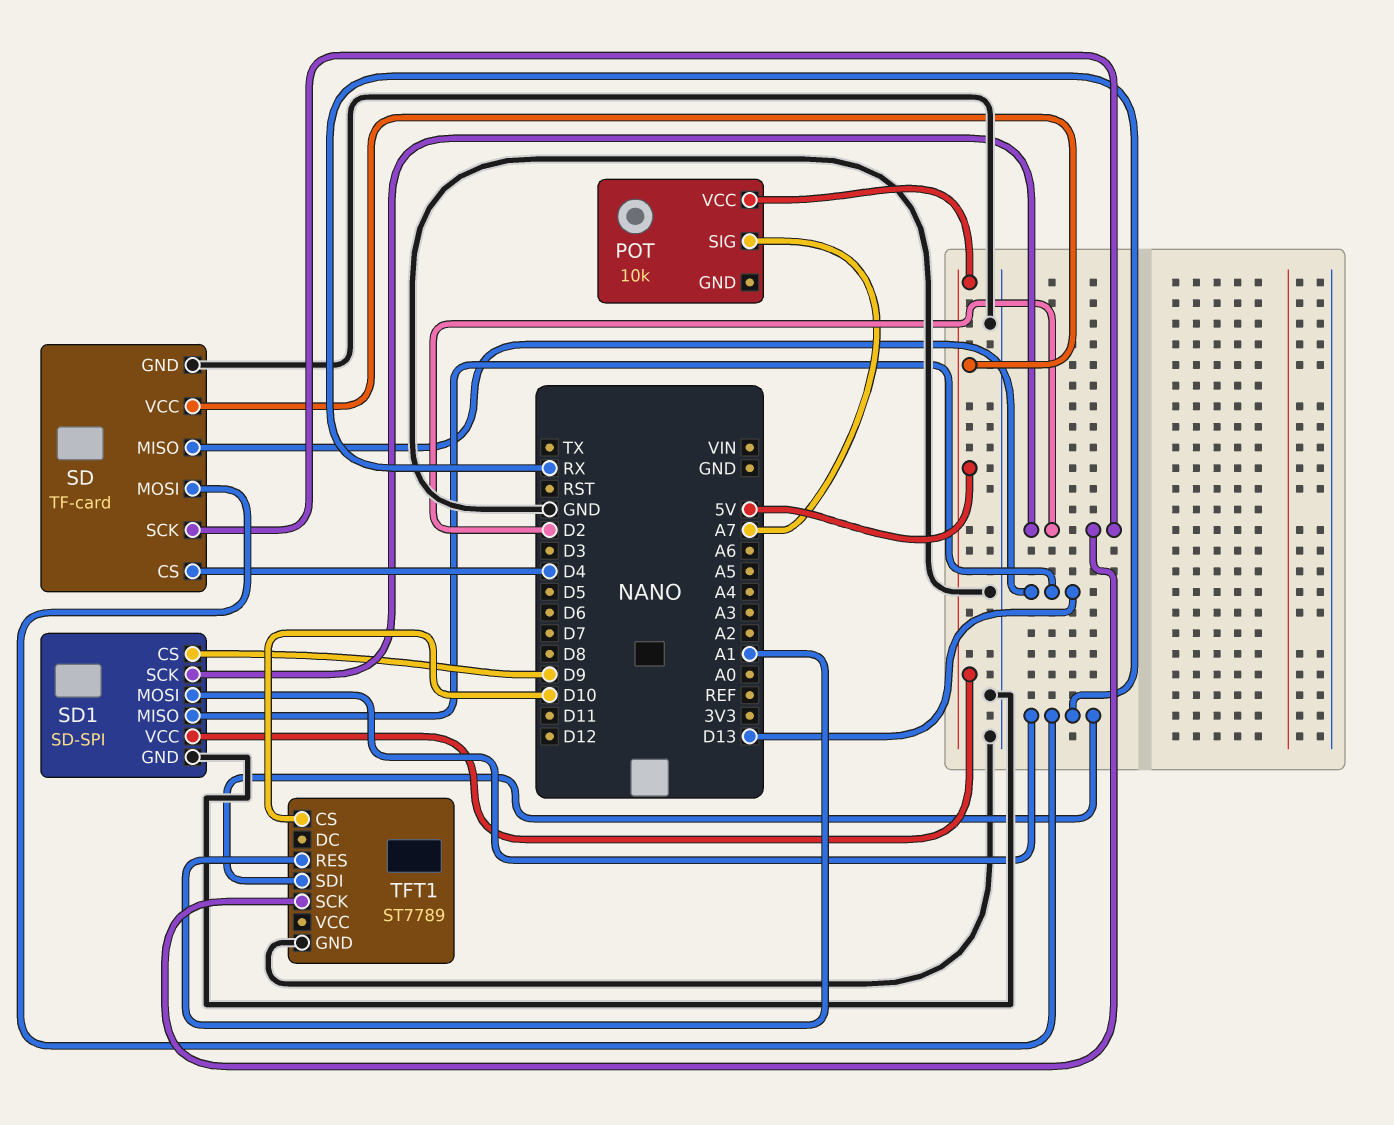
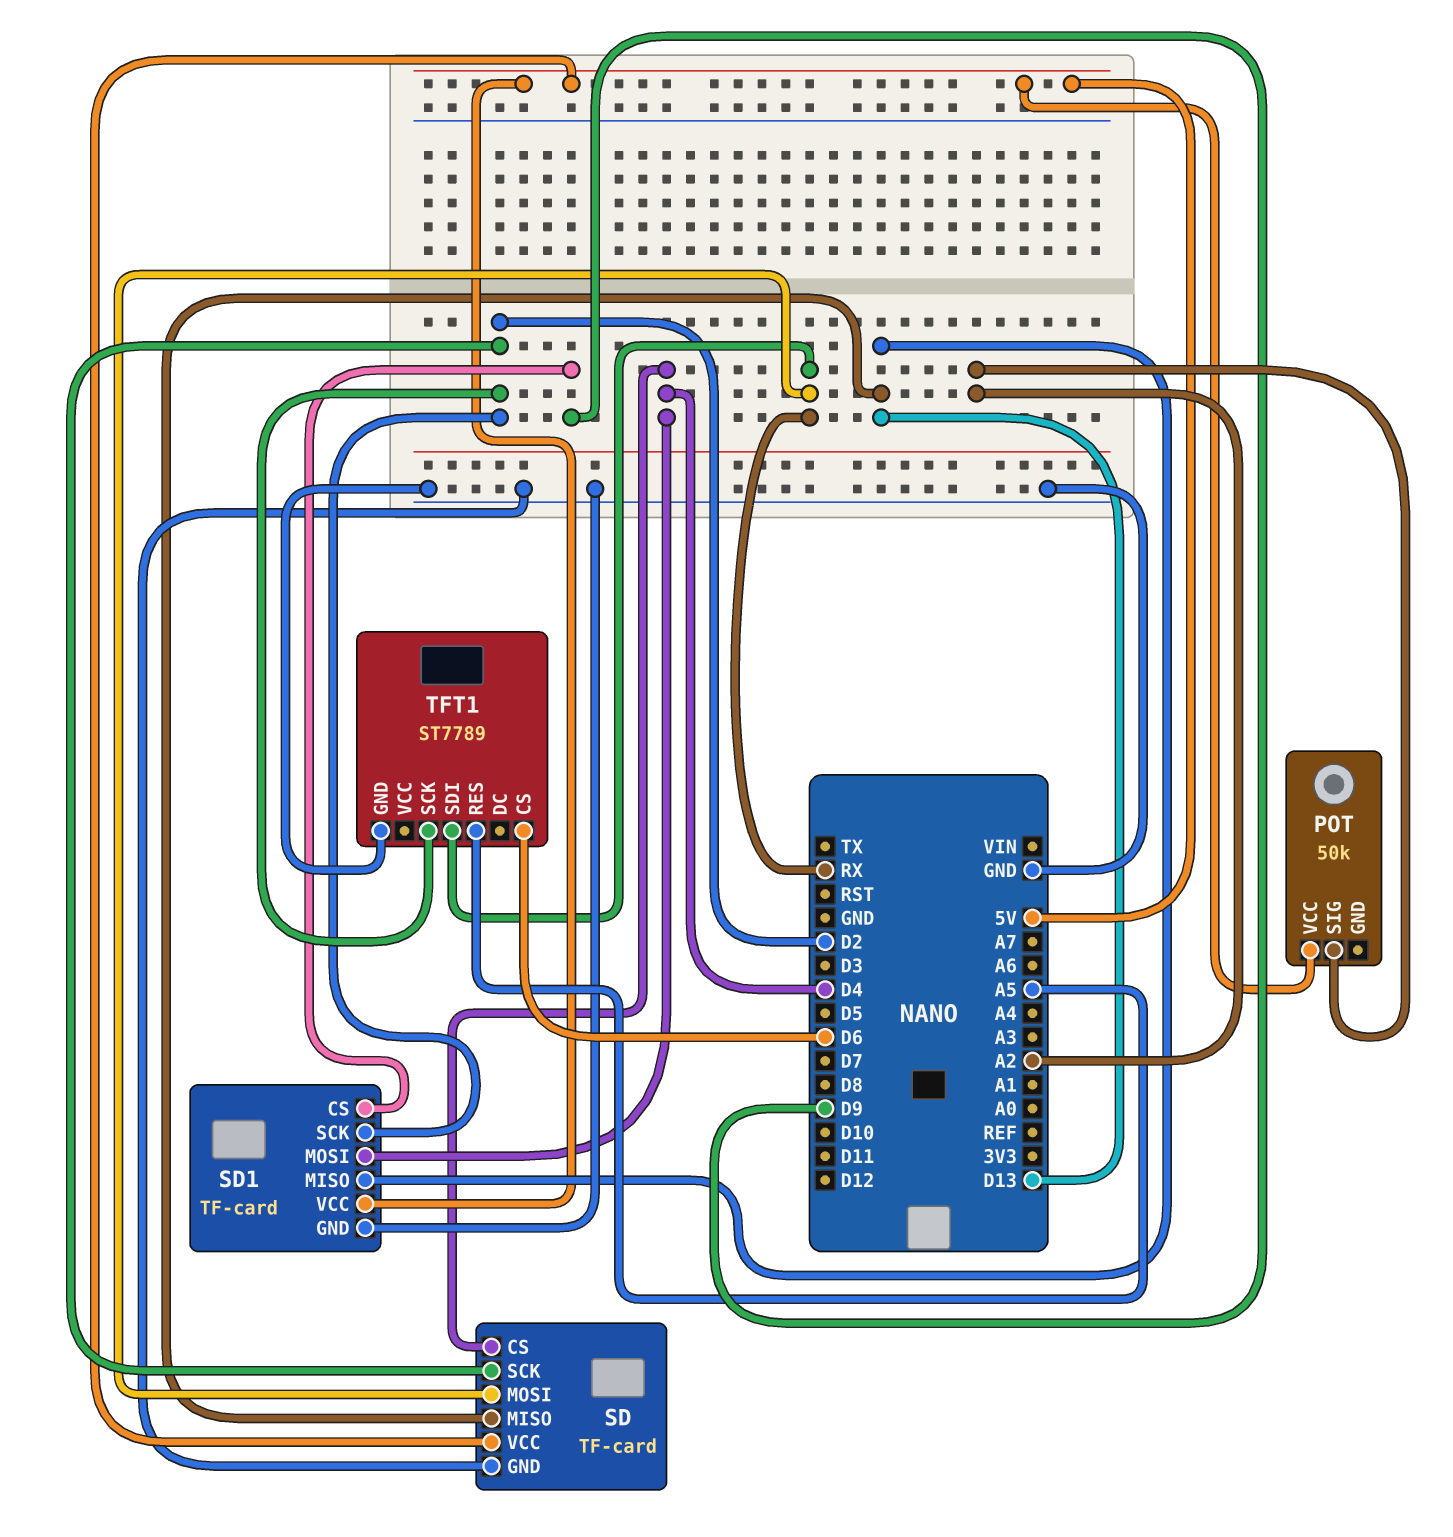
POT: 10k -> 50k
POT pin SIG: A7 -> A2
SD1: SD-SPI -> TF-card
SD1 pin MOSI: RX -> D4
TFT1 pin CS: D10 -> D6
TFT1 pin RES: A1 -> A5

